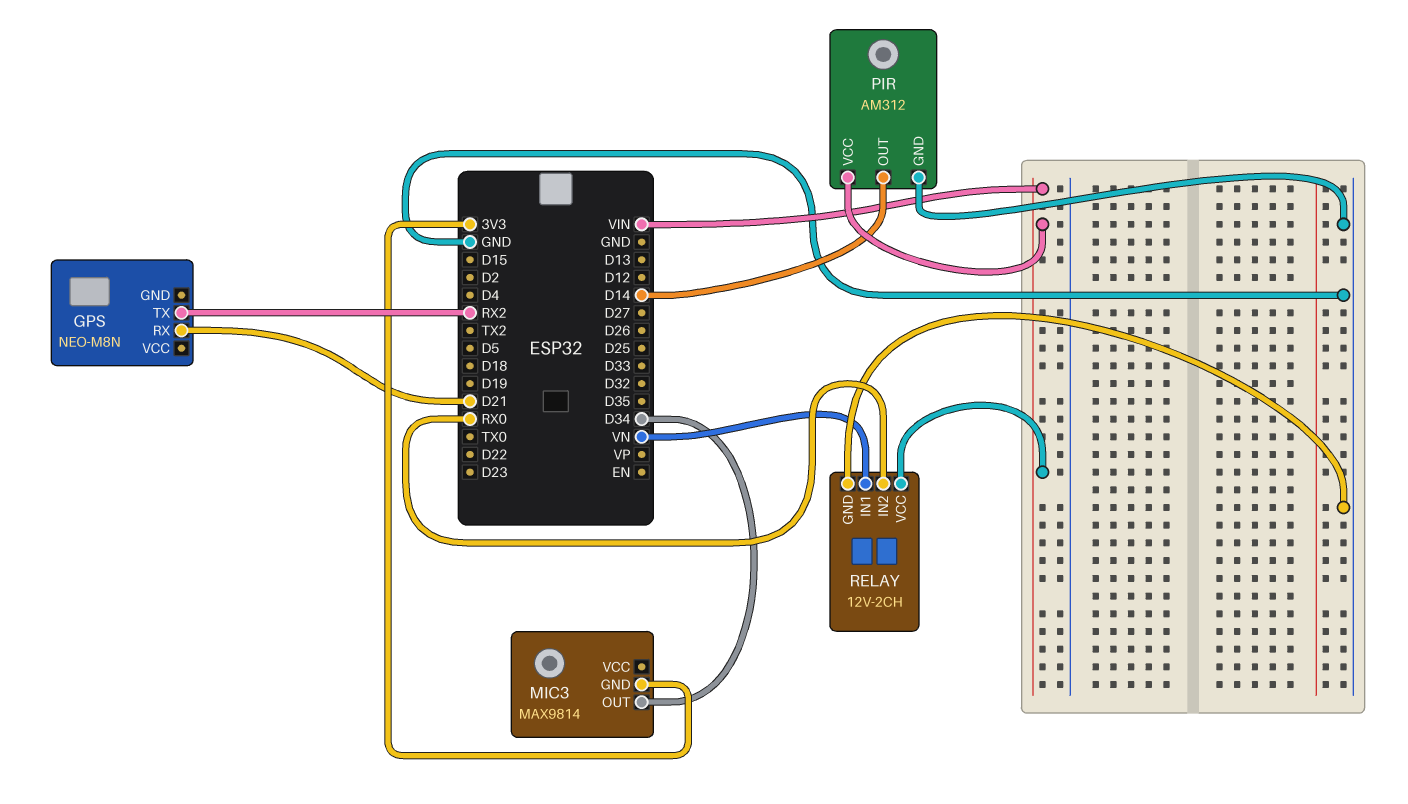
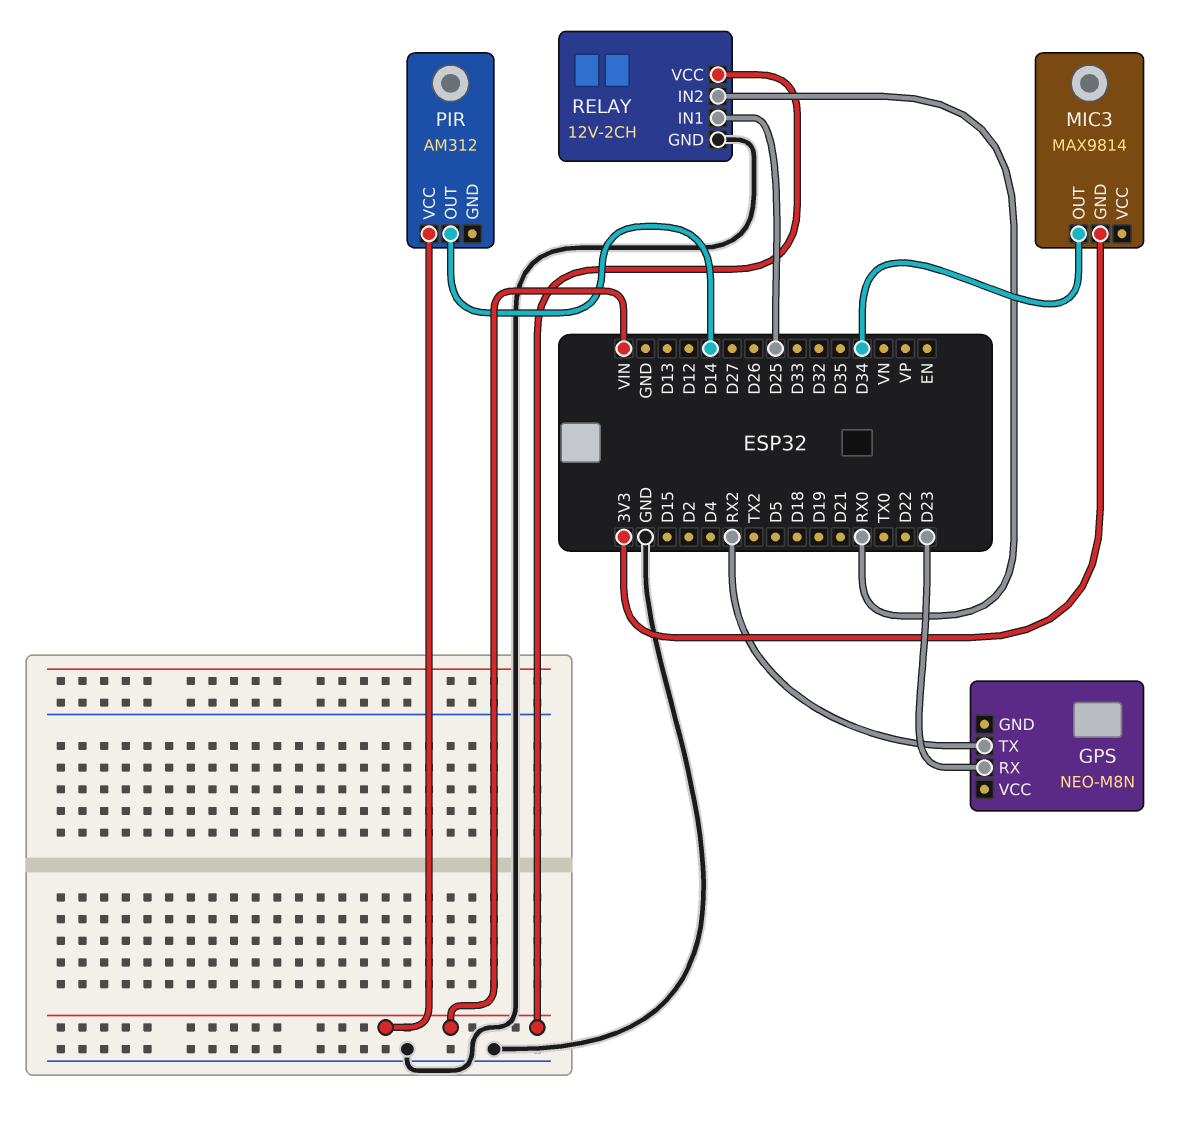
GPS pin RX: D21 -> D23
PIR pin GND: GND -> none
RELAY pin IN1: VN -> D25

